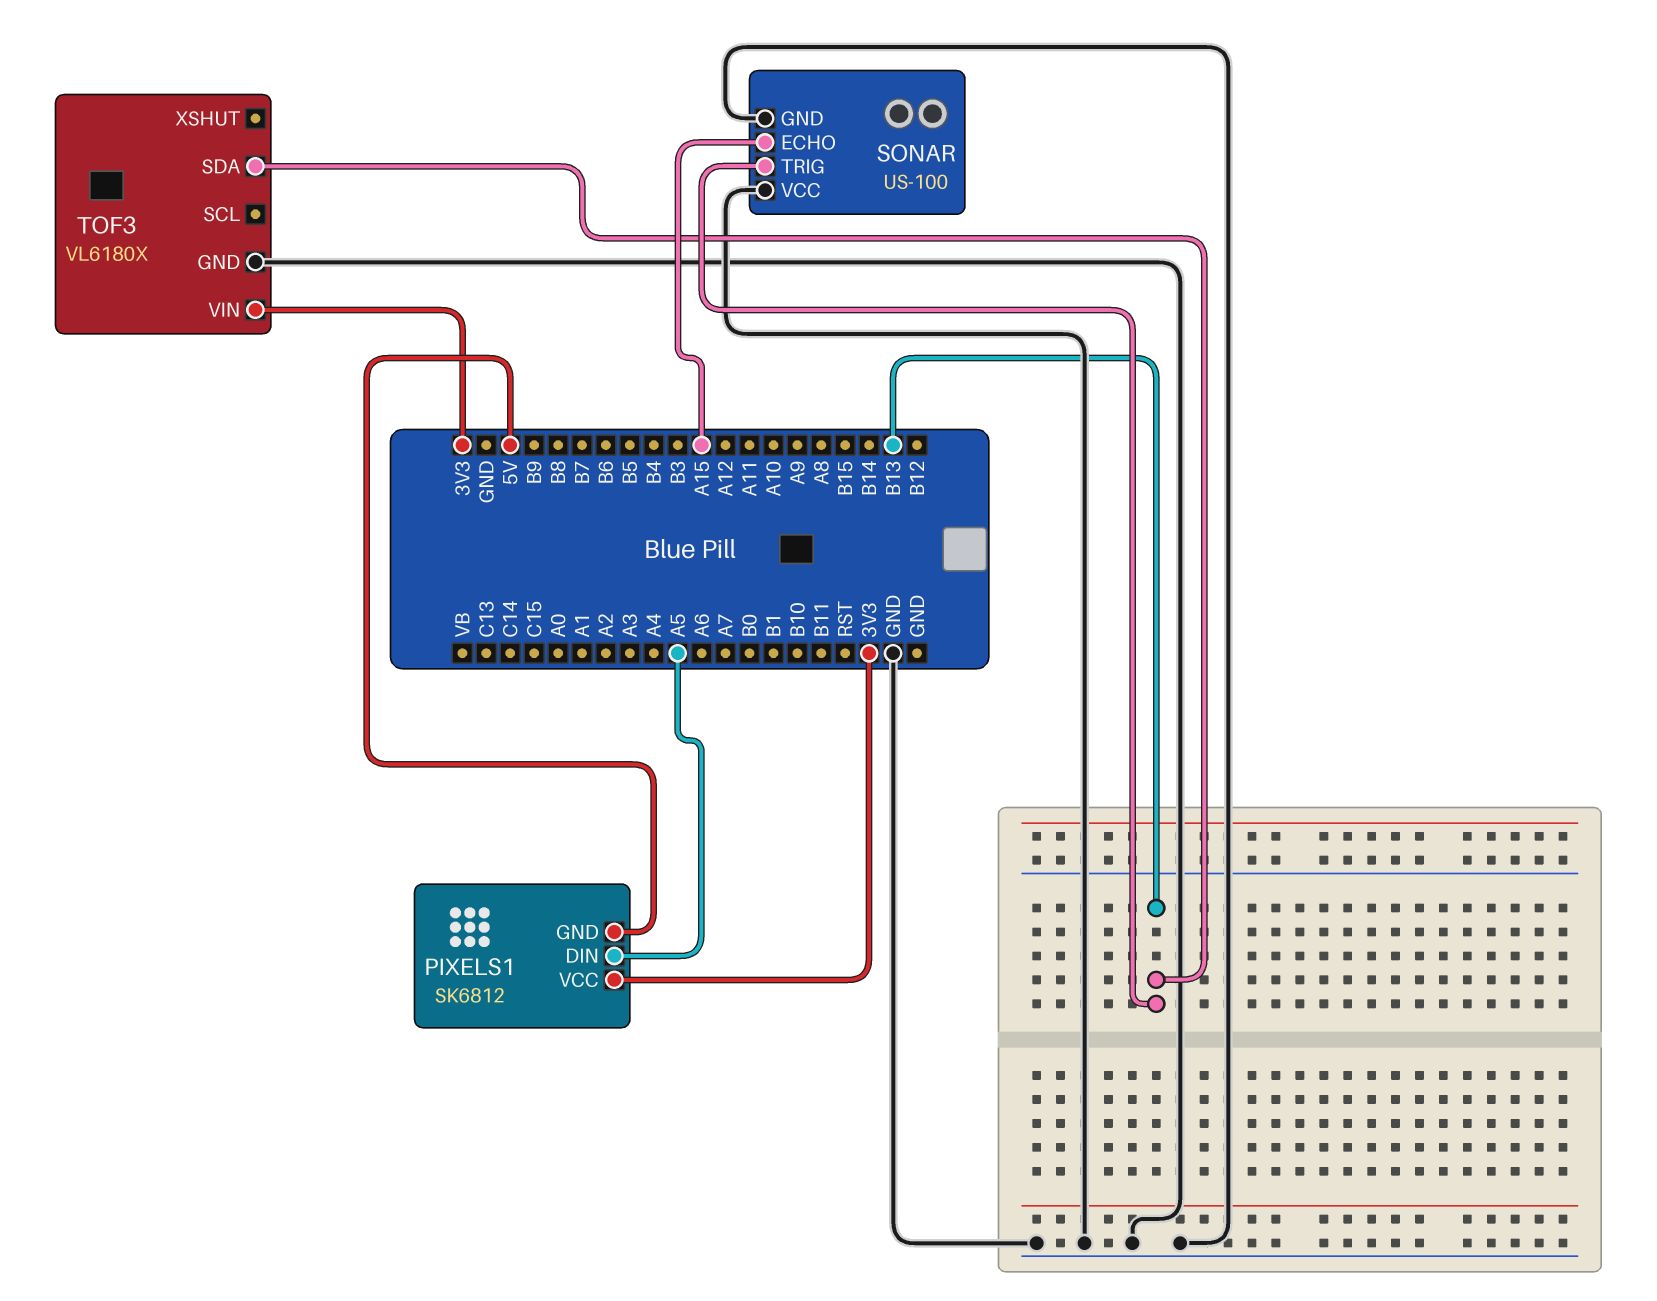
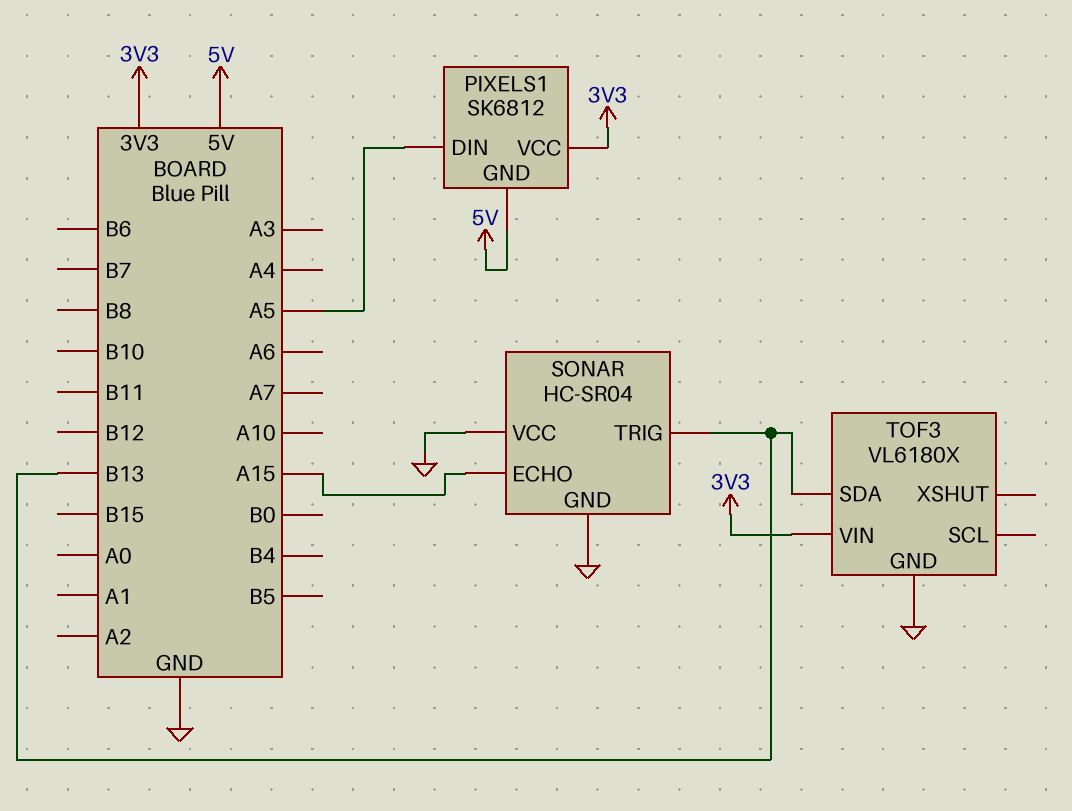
SONAR: US-100 -> HC-SR04

